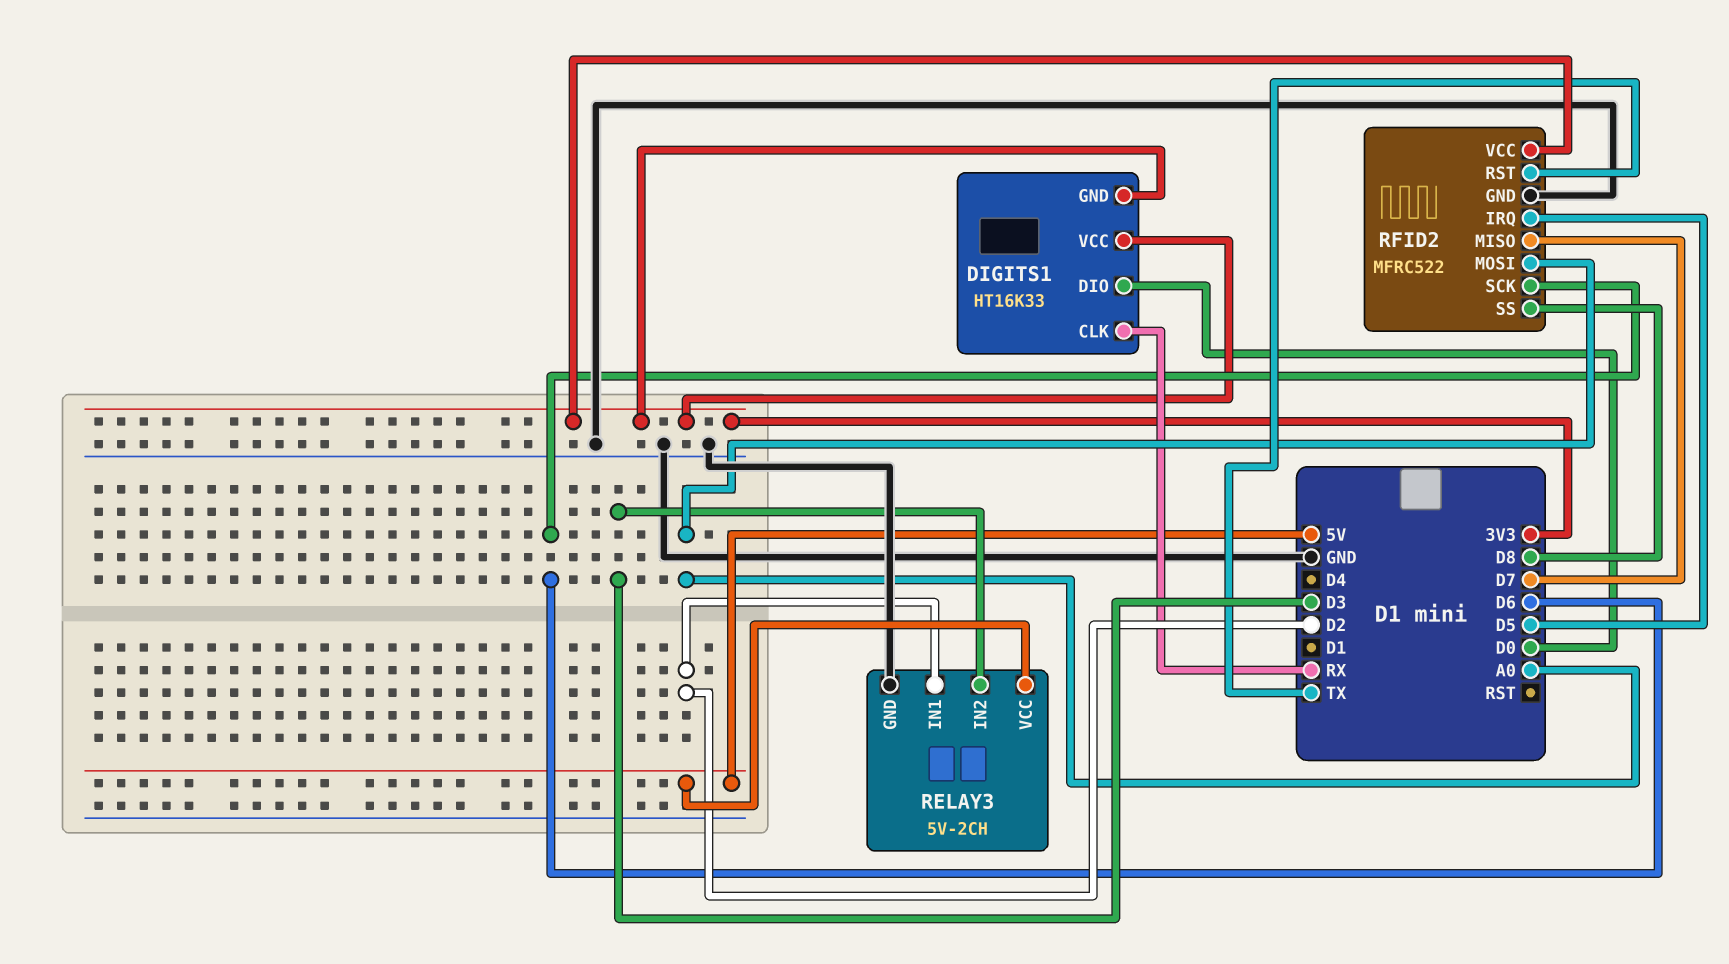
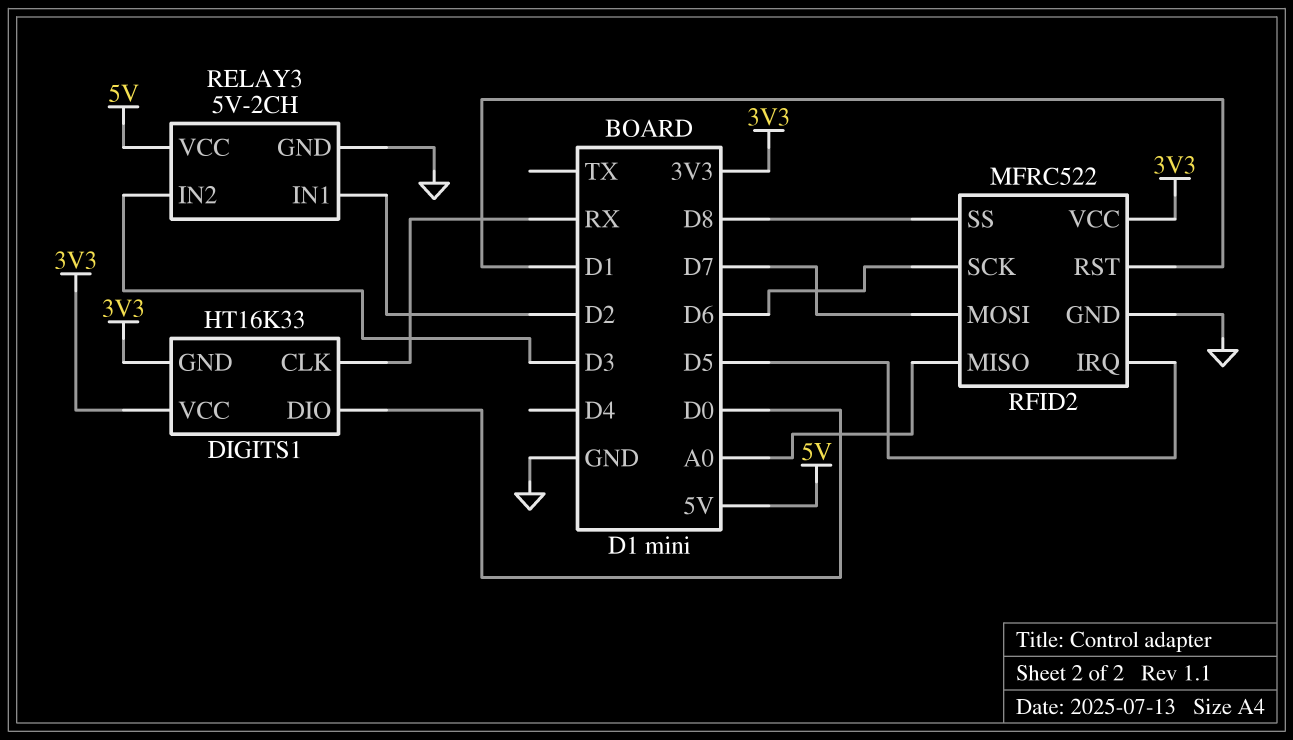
RFID2 pin MISO: D7 -> A0
RFID2 pin MOSI: A0 -> D7
RFID2 pin RST: TX -> D1

